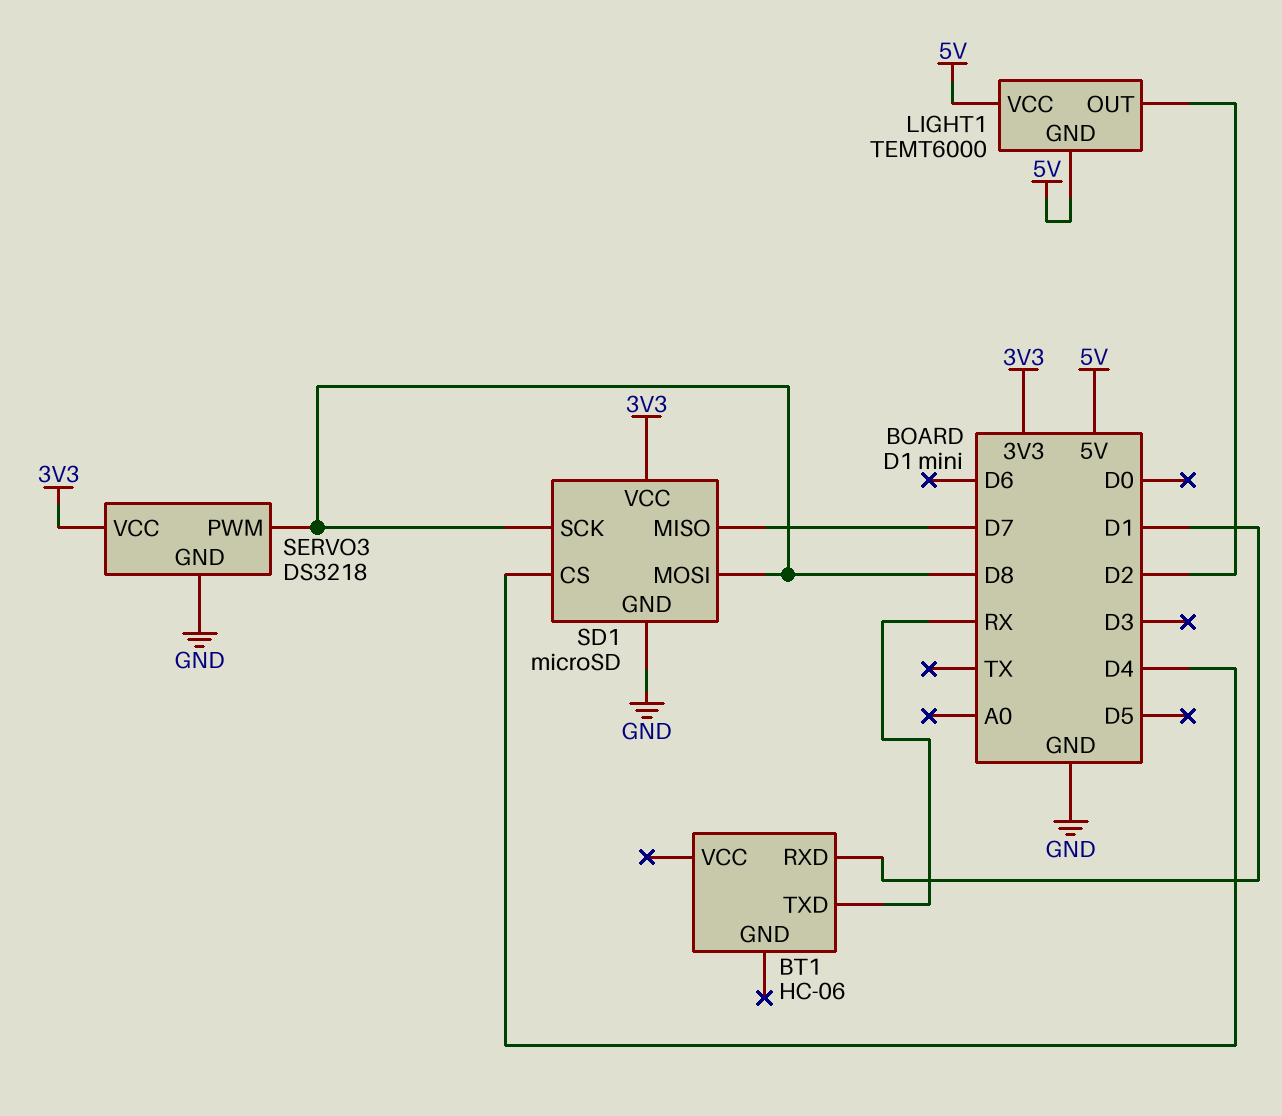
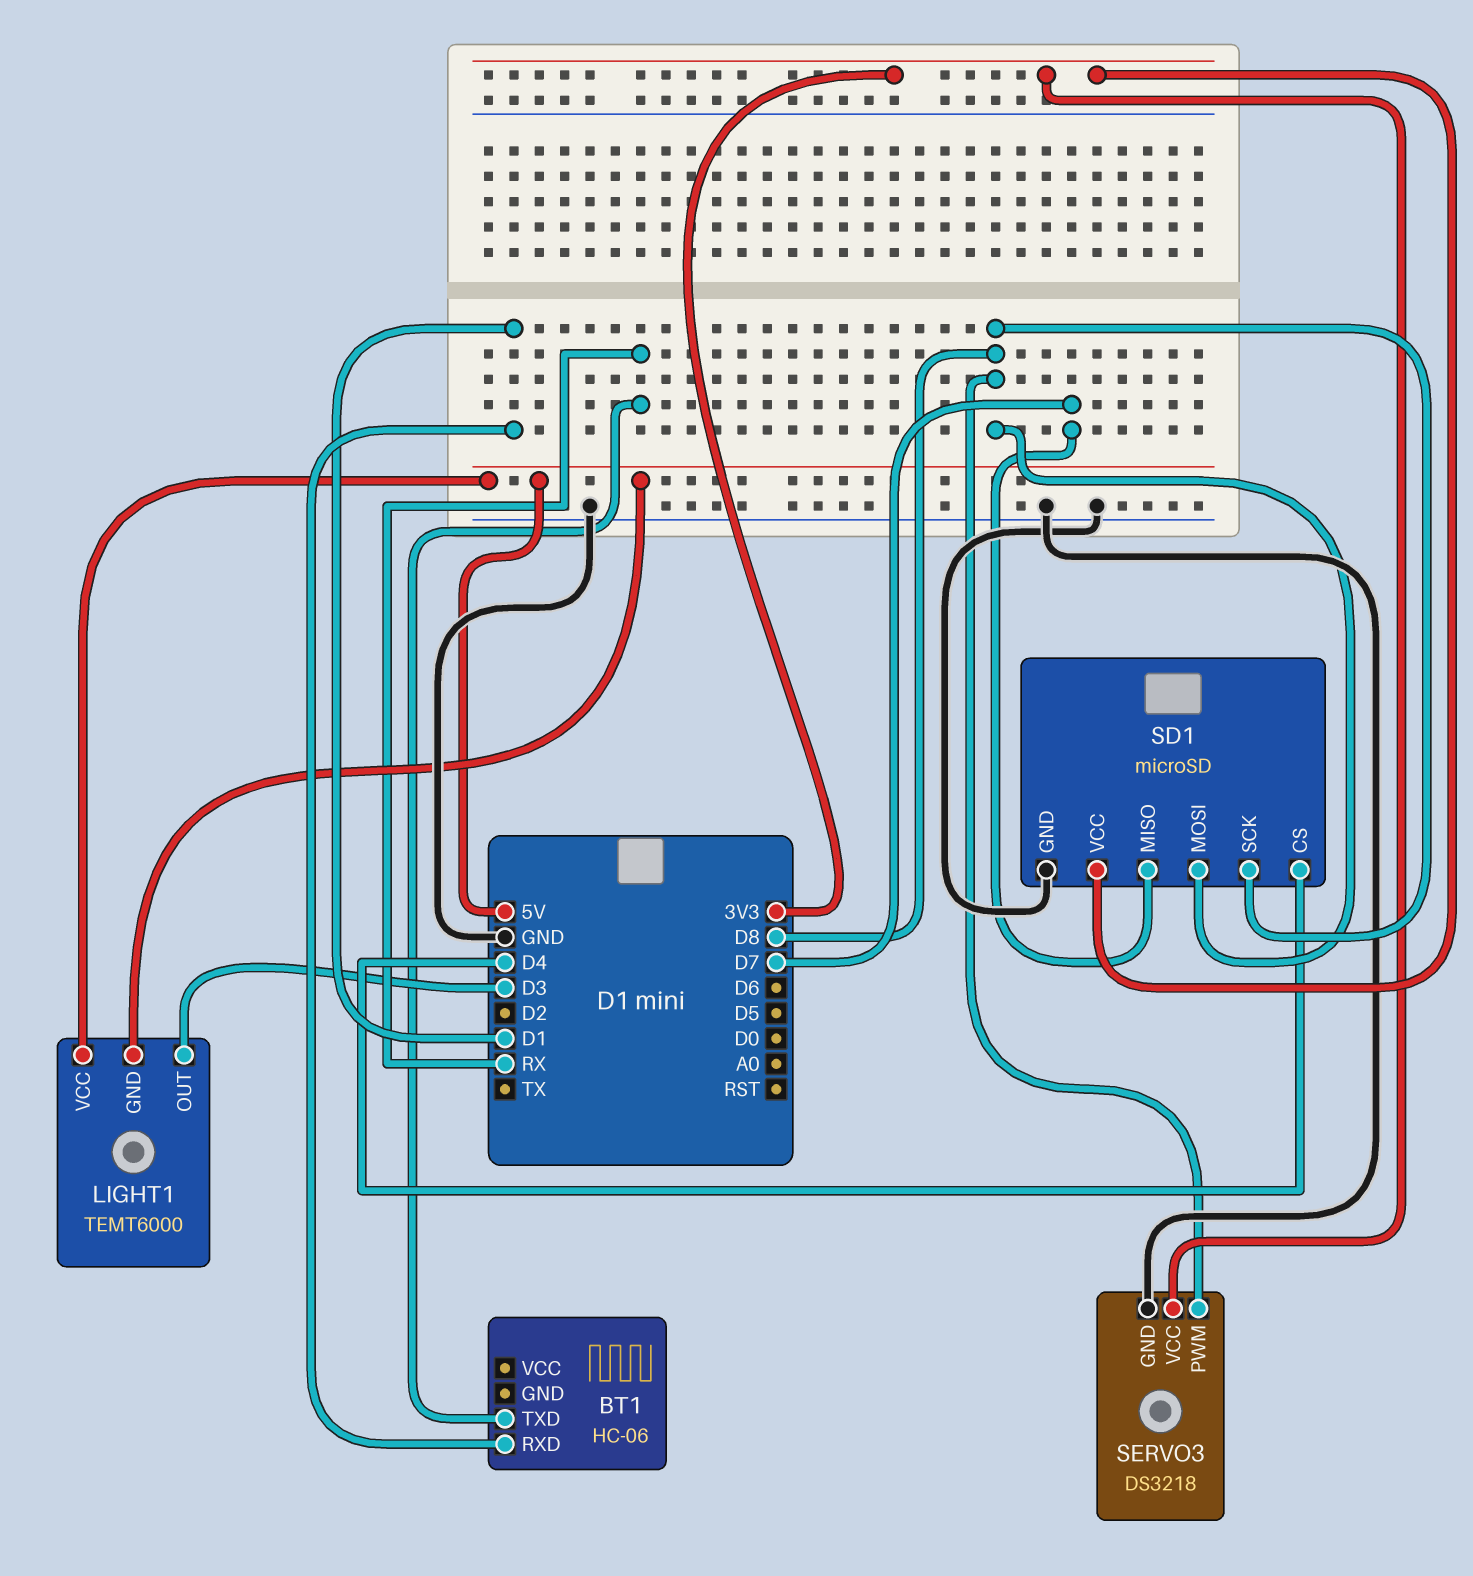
LIGHT1 pin OUT: D2 -> D3

